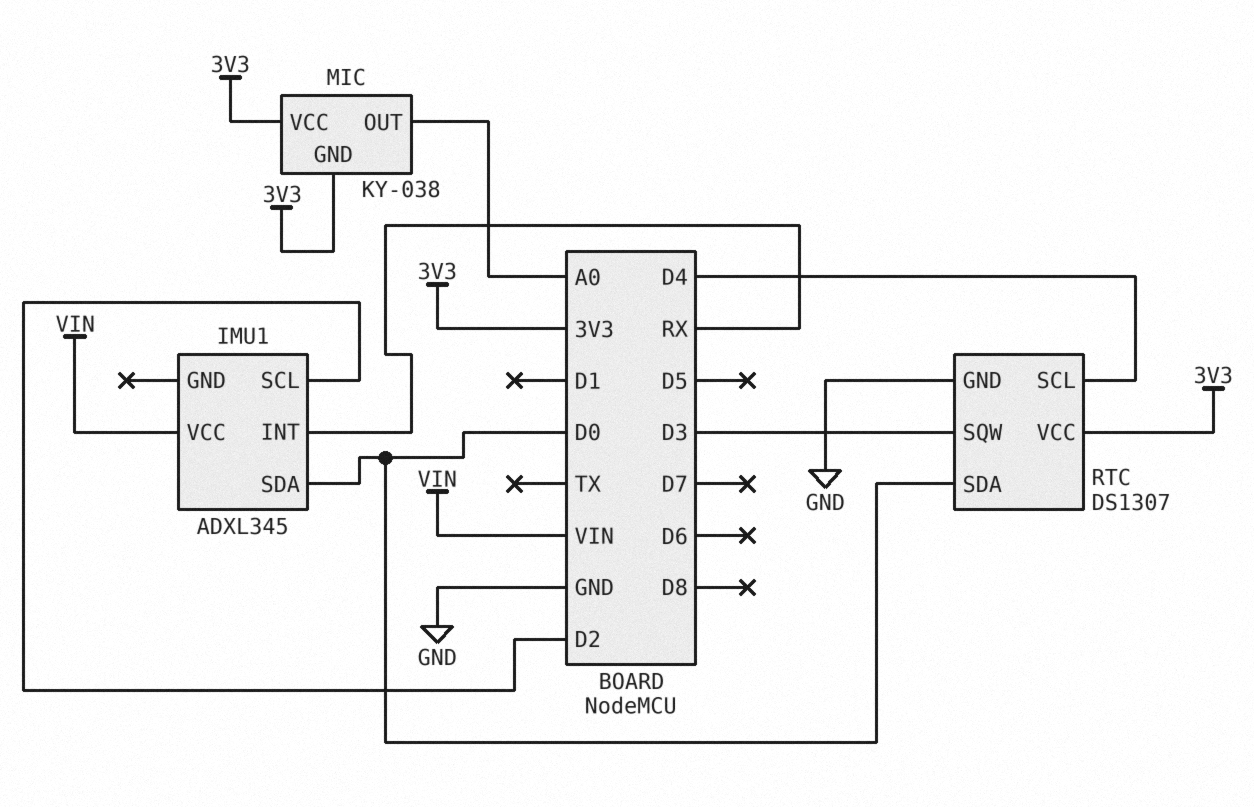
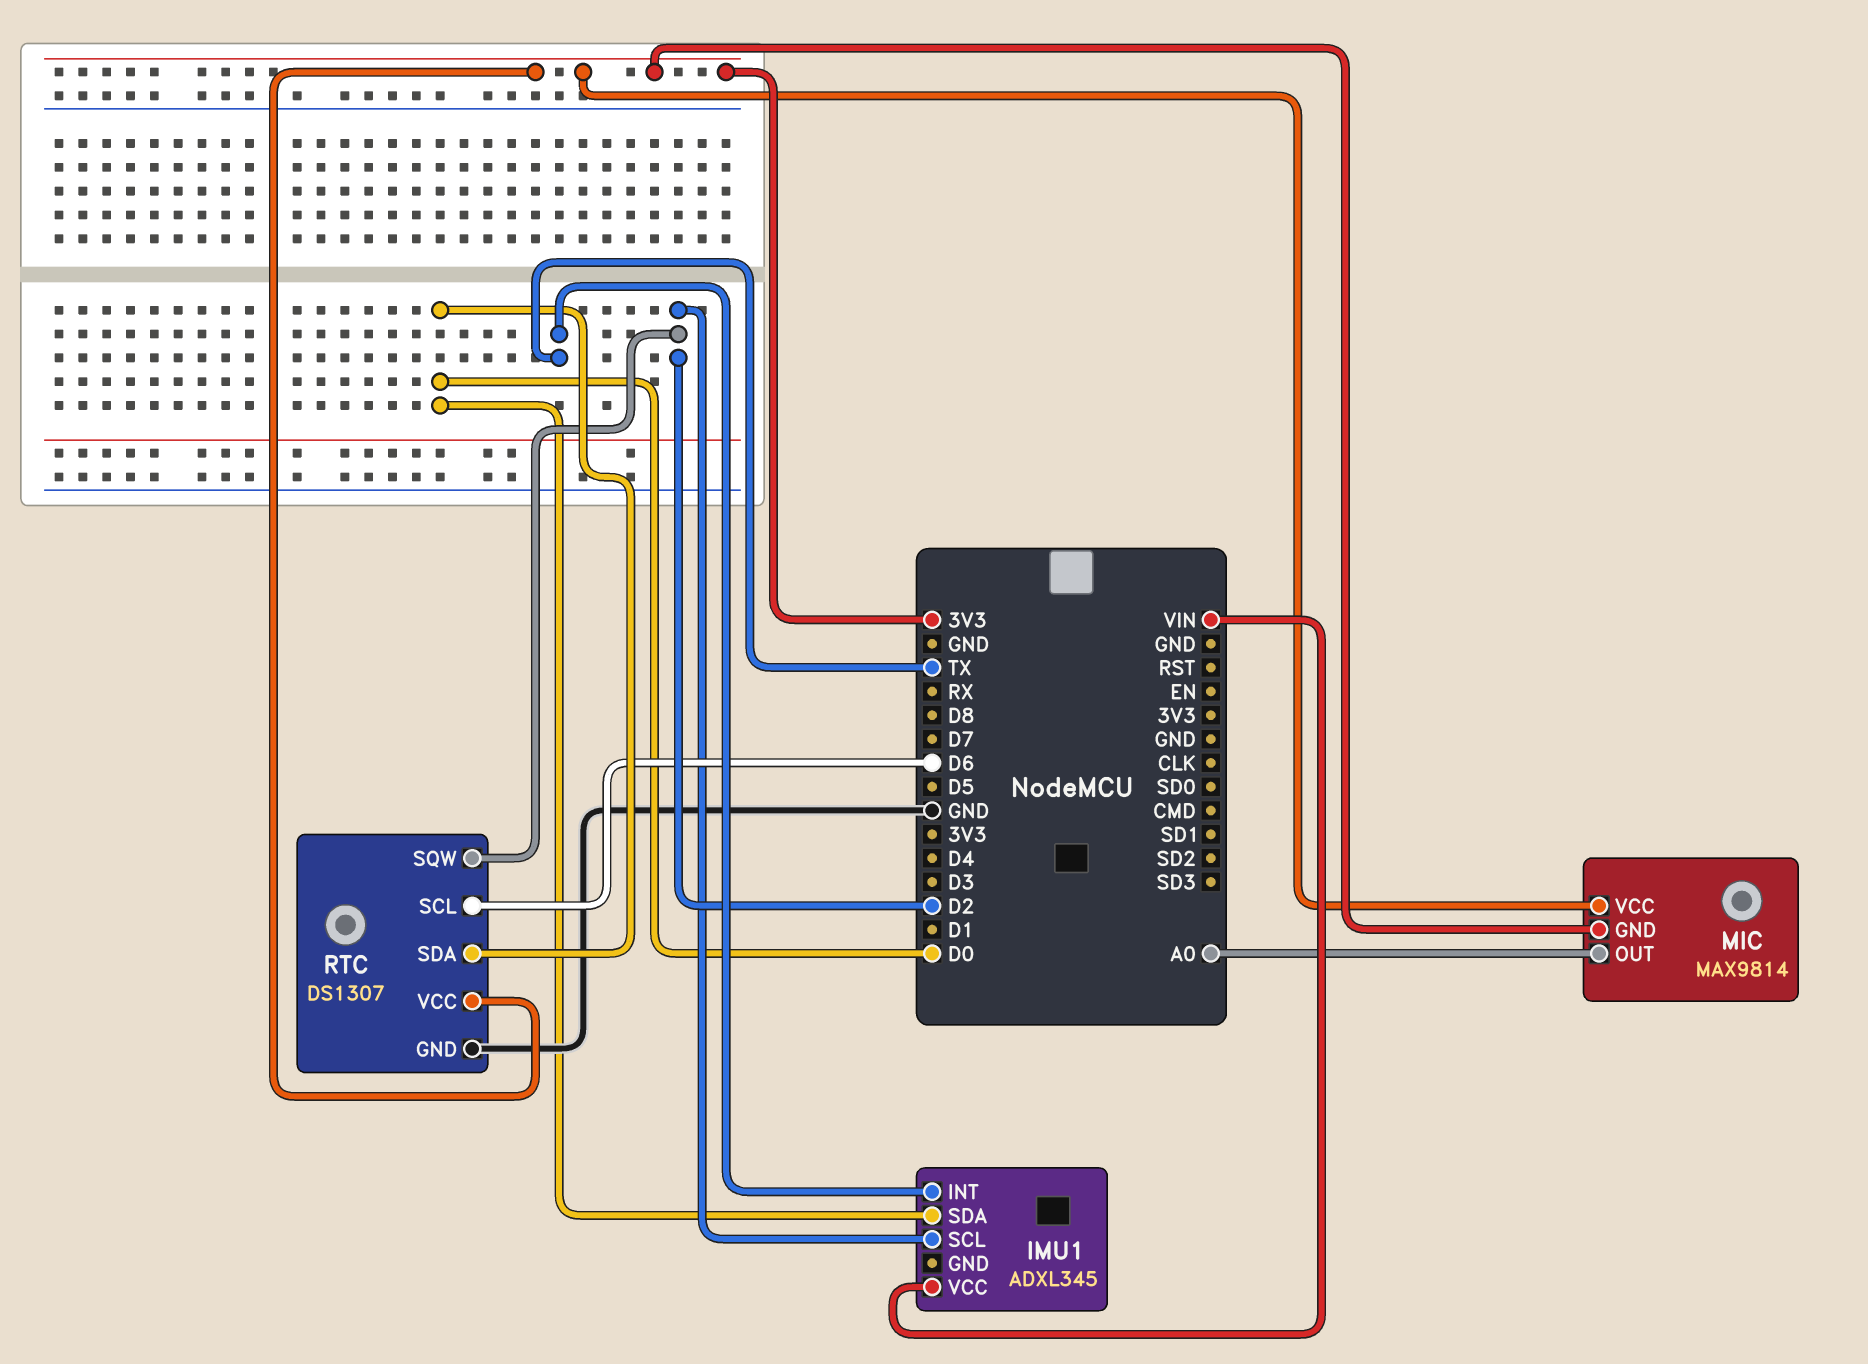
IMU1 pin INT: RX -> TX
MIC: KY-038 -> MAX9814
RTC pin SCL: D4 -> D6
RTC pin SQW: D3 -> D2

